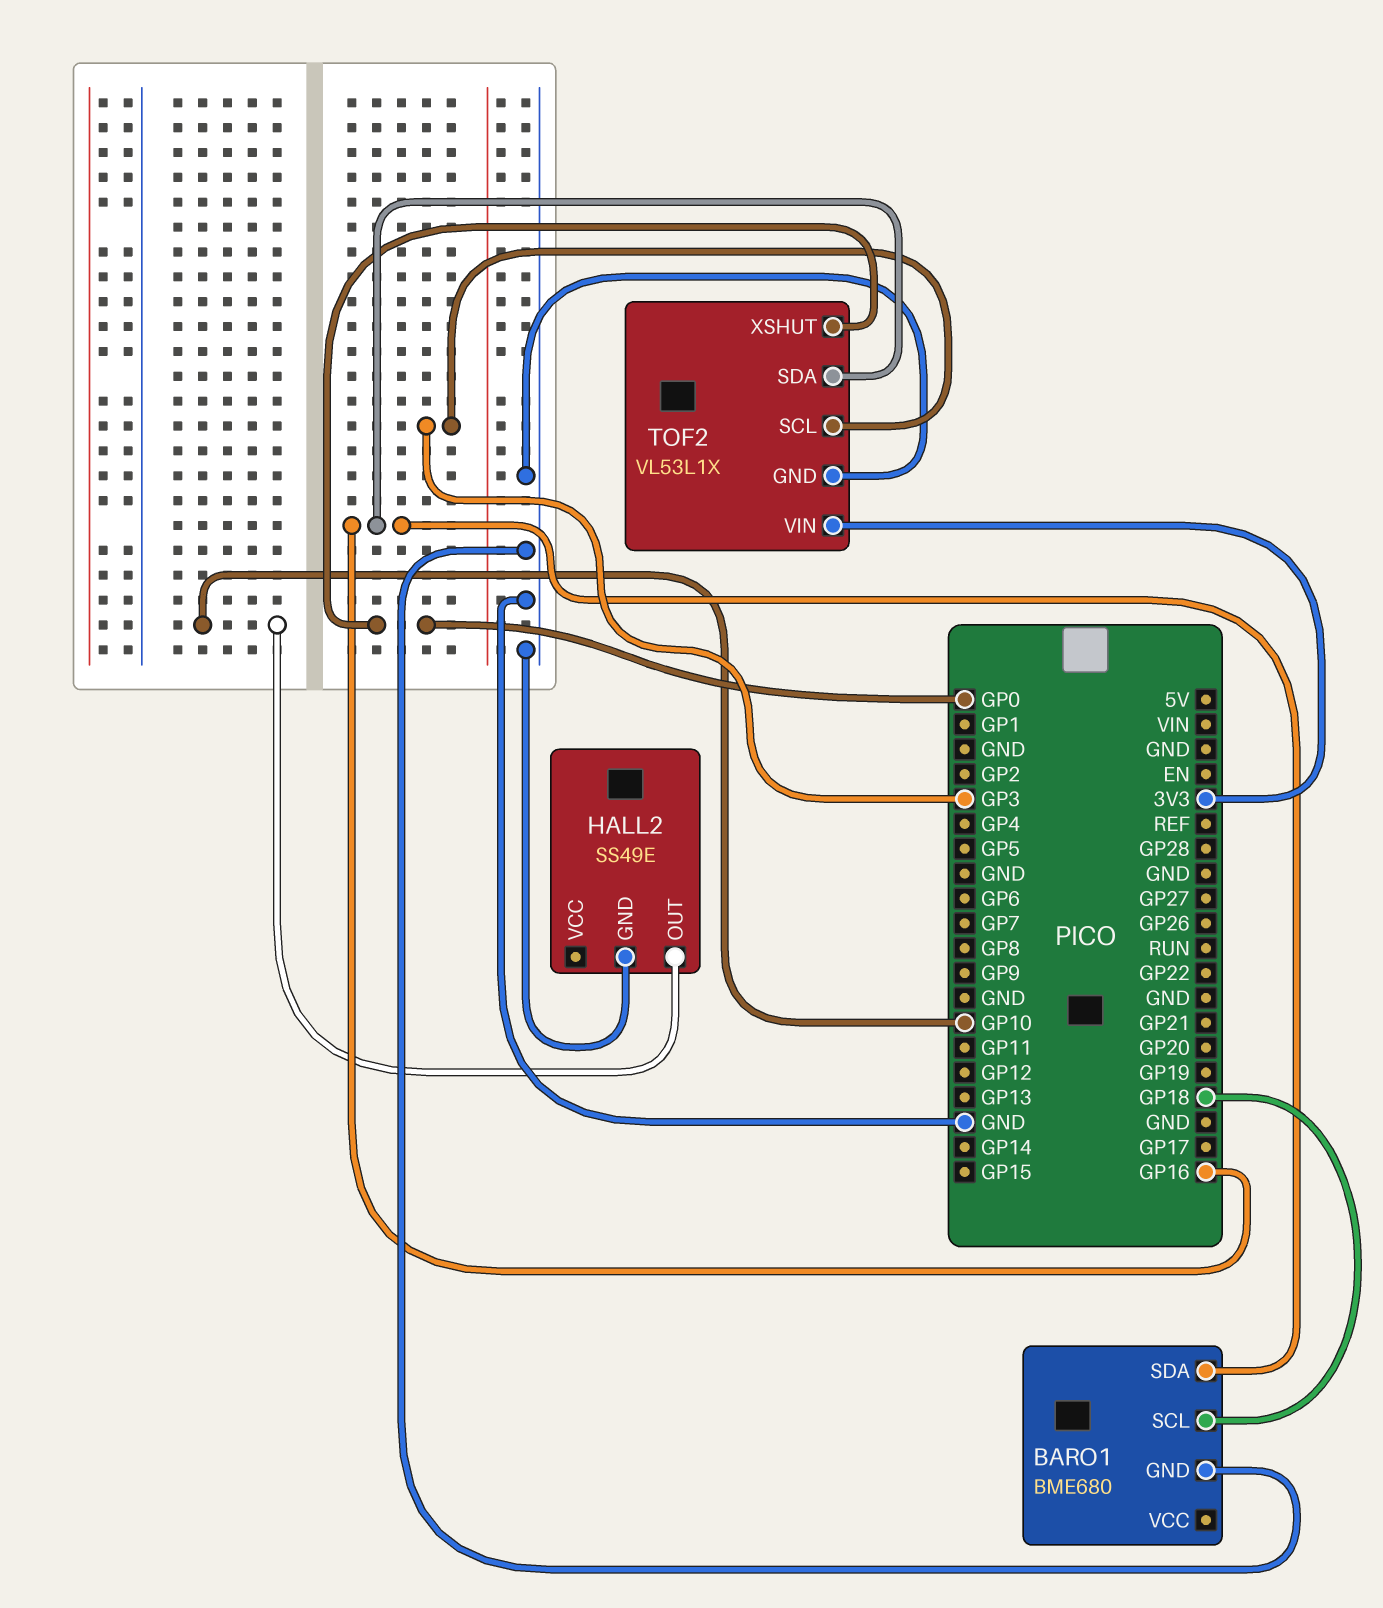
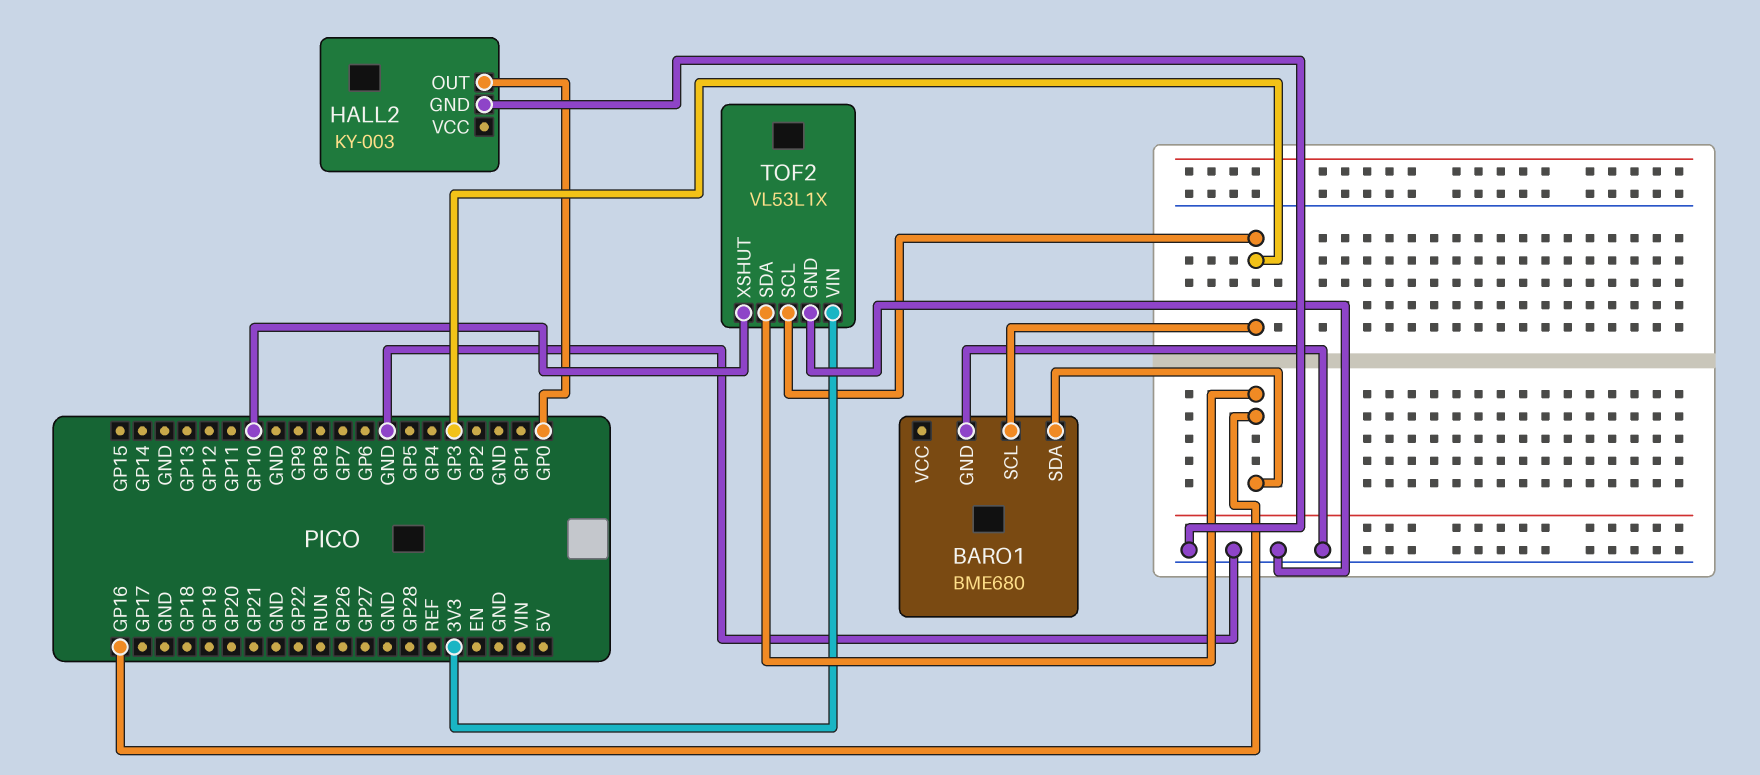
BARO1 pin SCL: GP18 -> GP3
HALL2: SS49E -> KY-003
HALL2 pin OUT: GP10 -> GP0
TOF2 pin XSHUT: GP0 -> GP10

